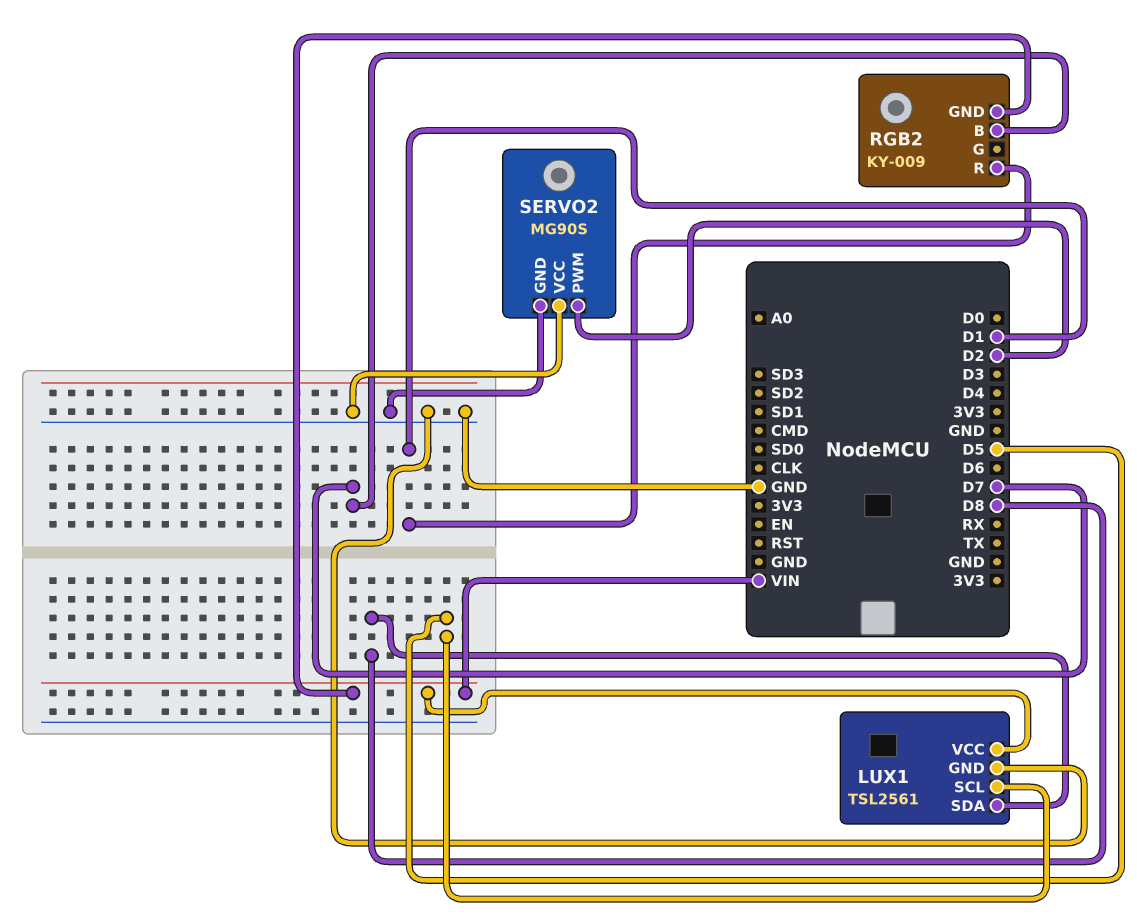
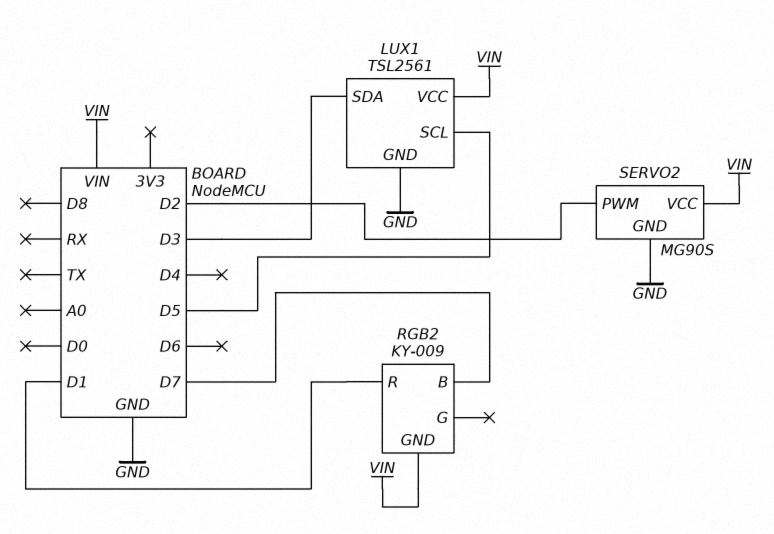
LUX1 pin SDA: D8 -> D3
SERVO2 pin VCC: GND -> VIN

